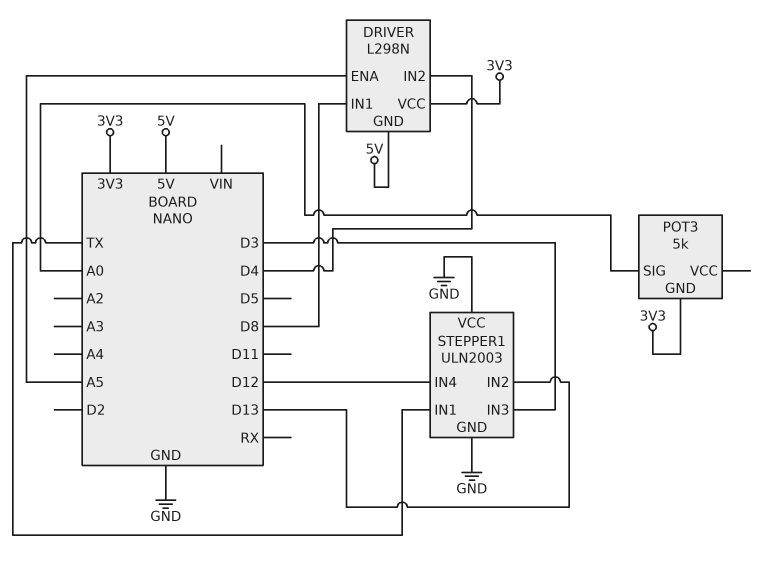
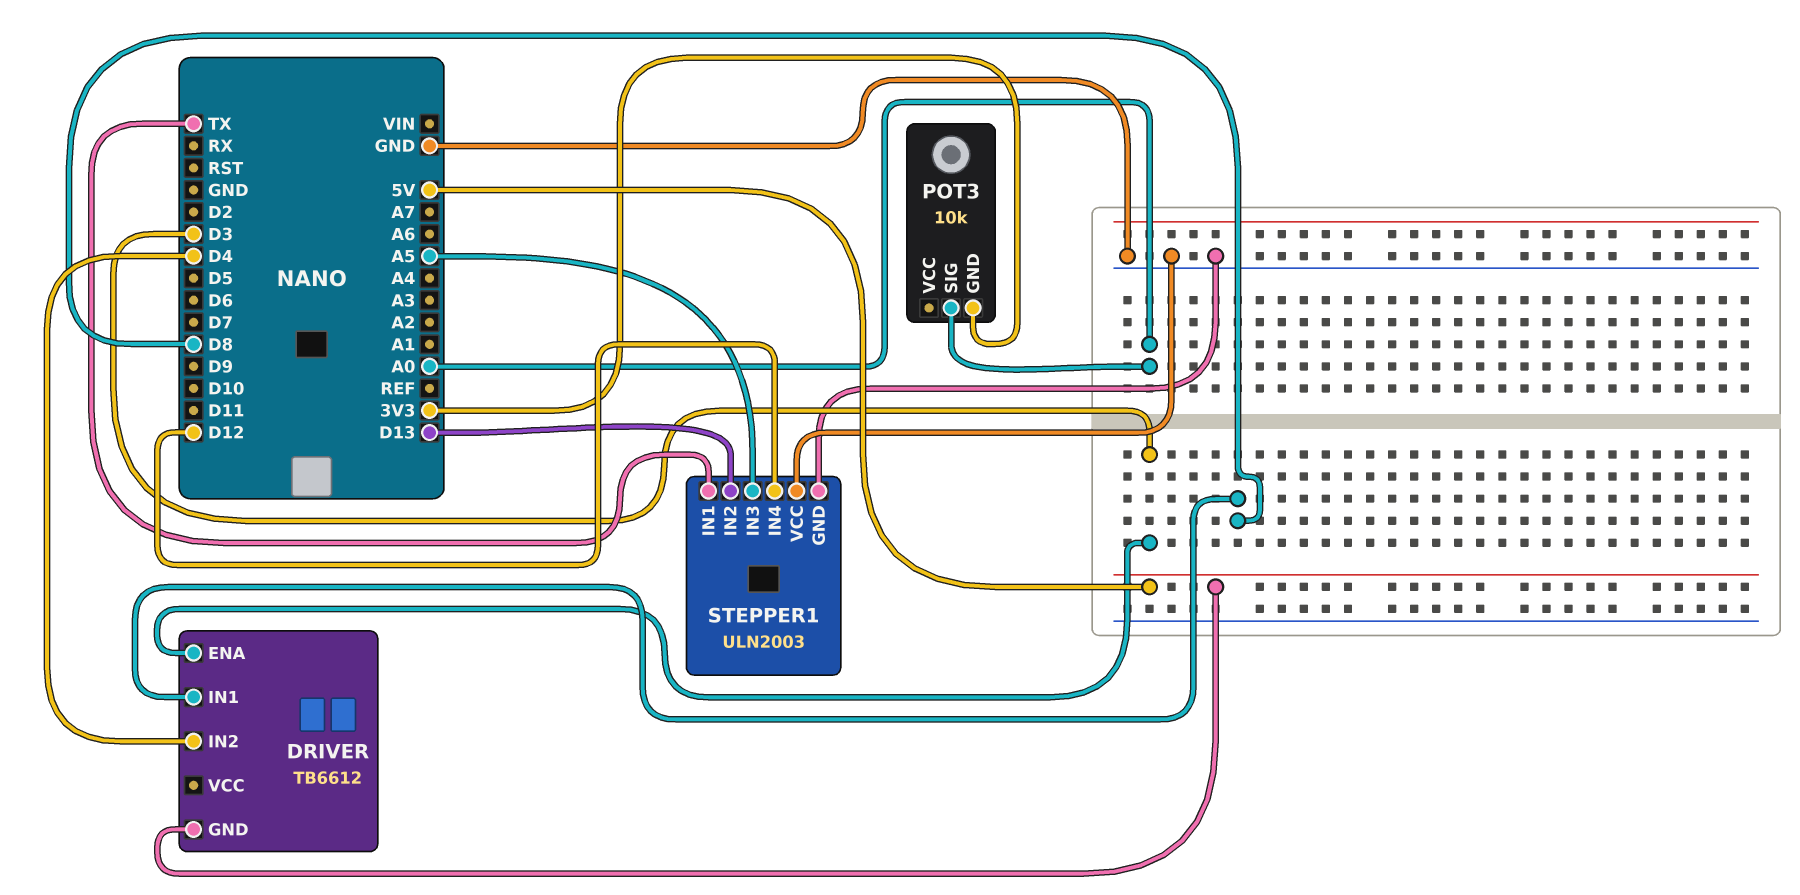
DRIVER: L298N -> TB6612
DRIVER pin ENA: A5 -> D3
DRIVER pin VCC: 3V3 -> none
POT3: 5k -> 10k
STEPPER1 pin IN3: D3 -> A5

